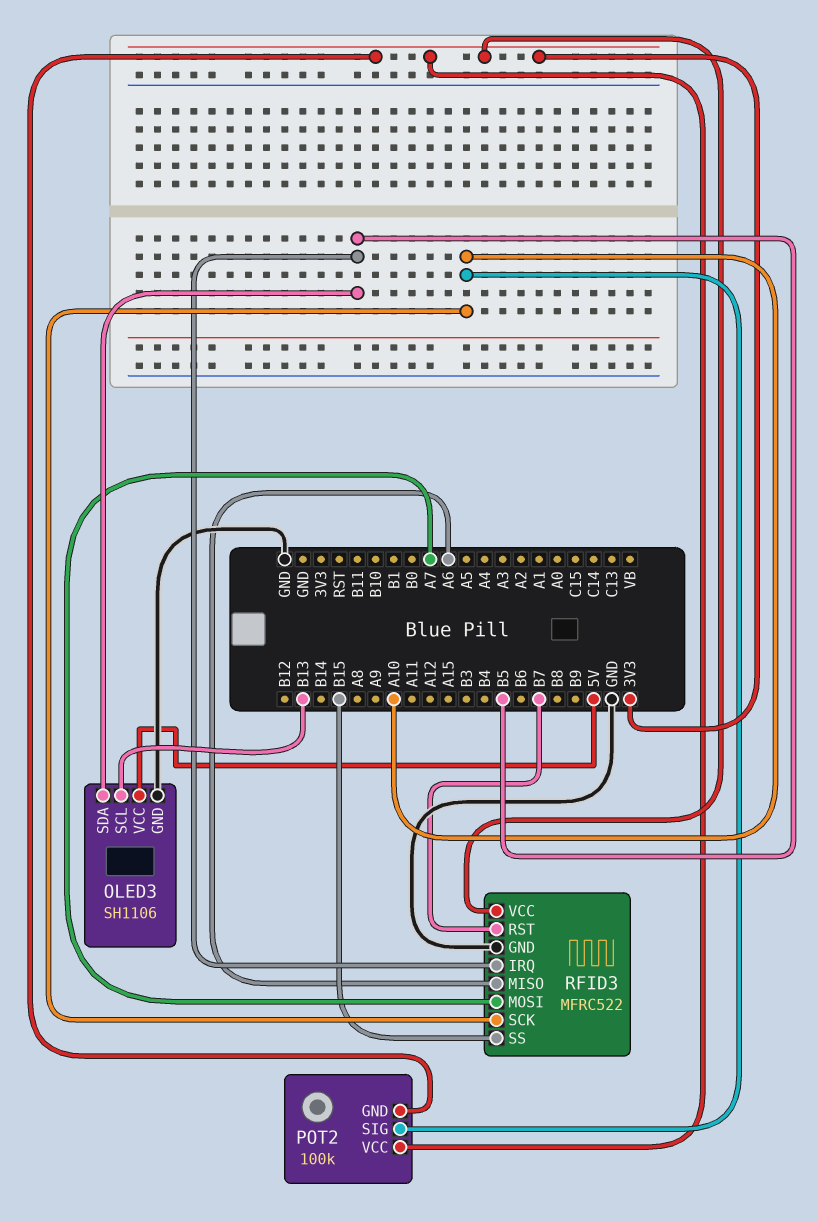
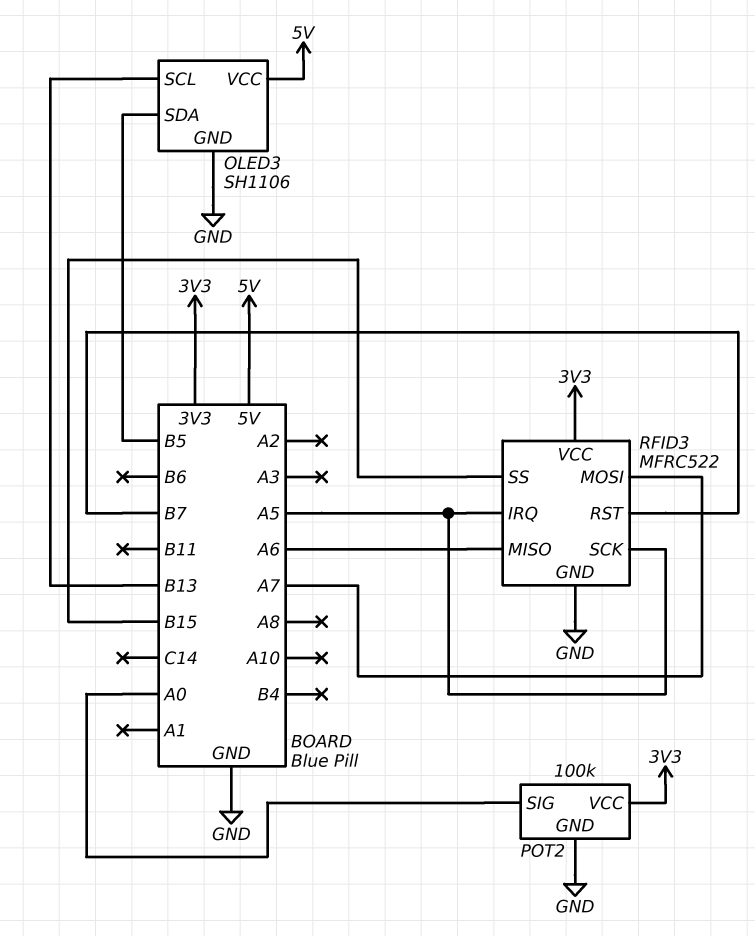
POT2 pin GND: 3V3 -> GND
POT2 pin SIG: A10 -> A0
RFID3 pin IRQ: B5 -> A5
RFID3 pin SCK: A10 -> A5

